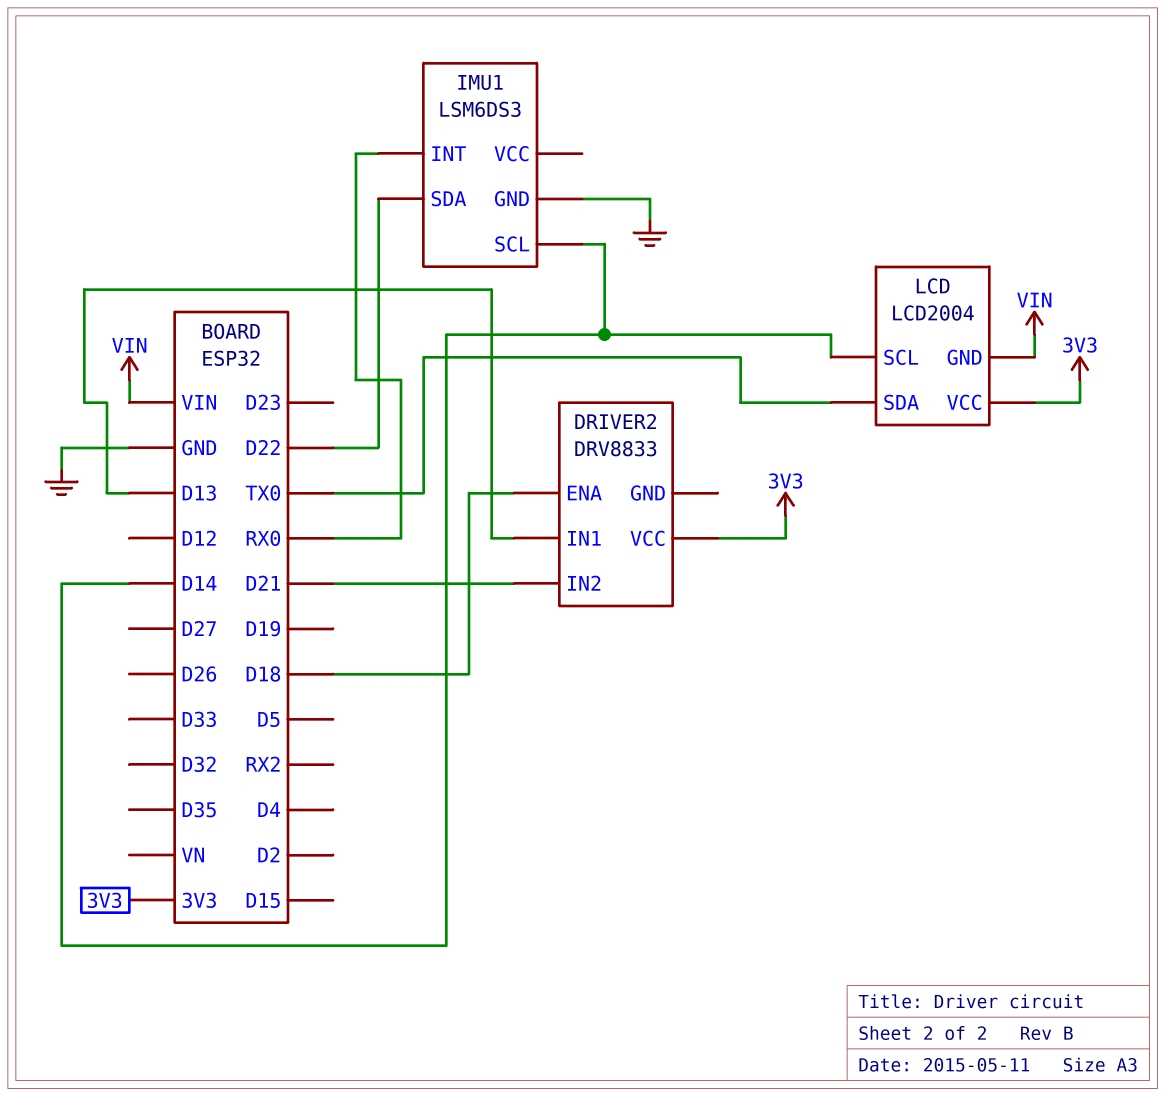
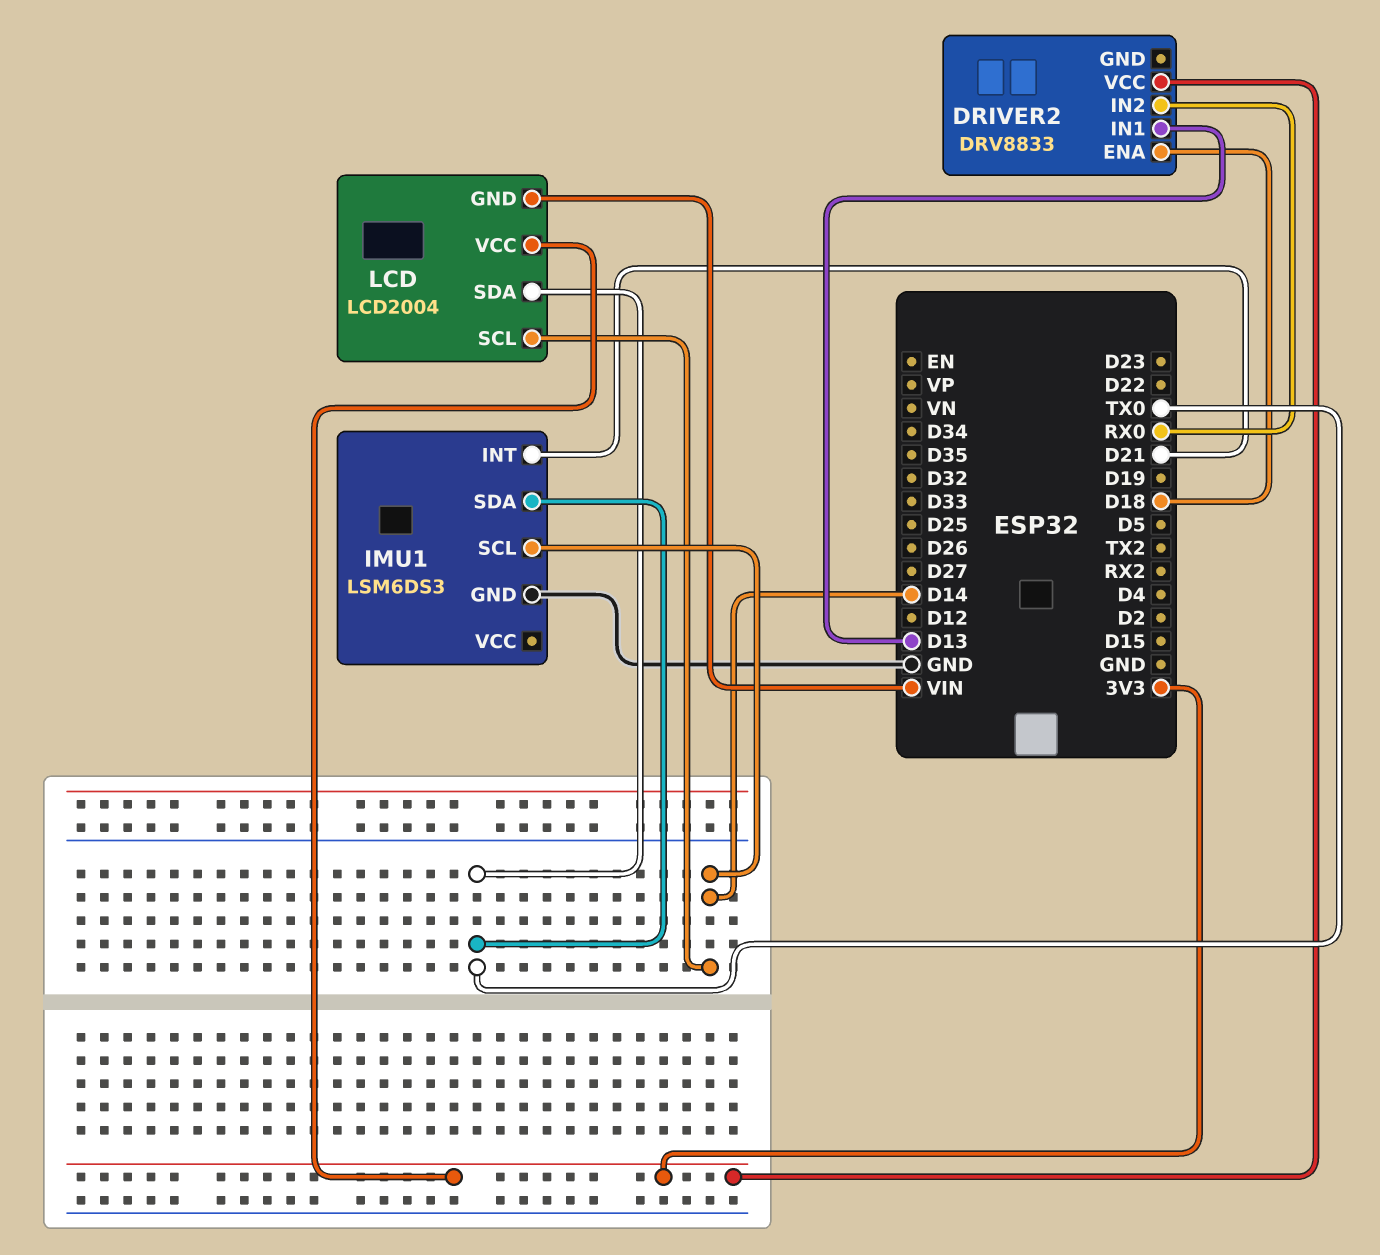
DRIVER2 pin IN2: D21 -> RX0
IMU1 pin INT: RX0 -> D21
IMU1 pin SDA: D22 -> TX0

